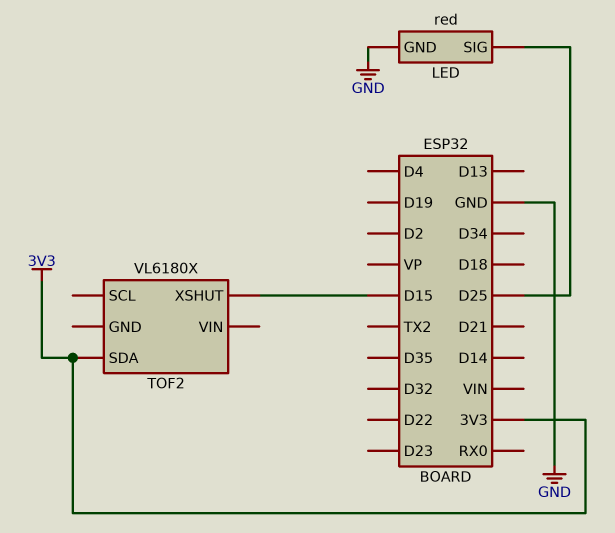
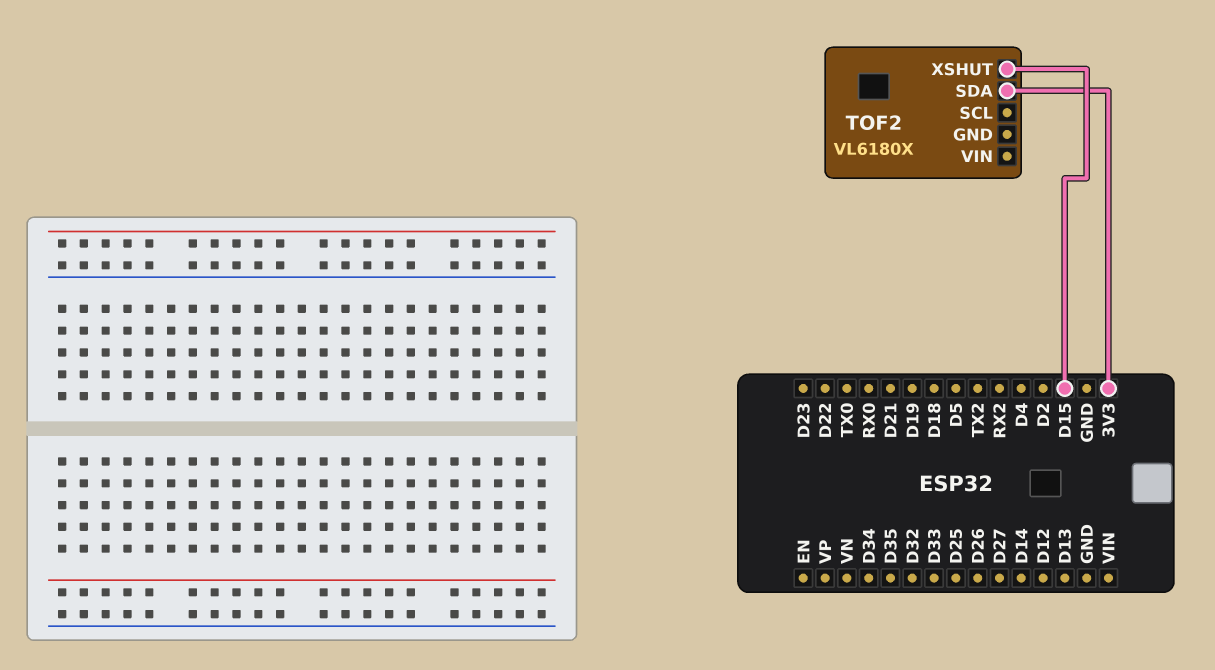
LED: red -> none
LED pin GND: GND -> none
LED pin SIG: D25 -> none

